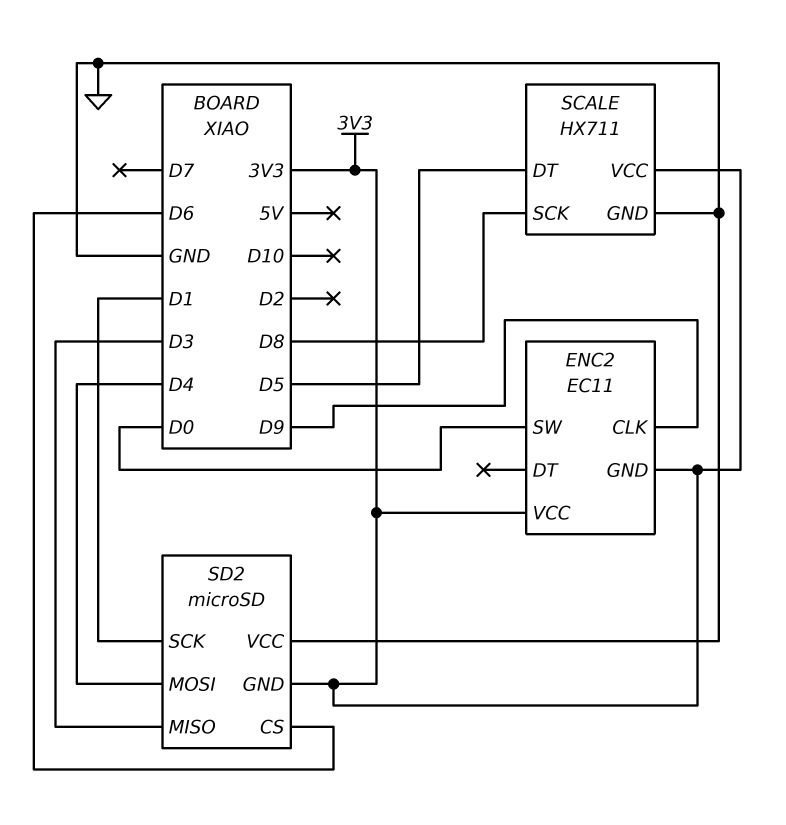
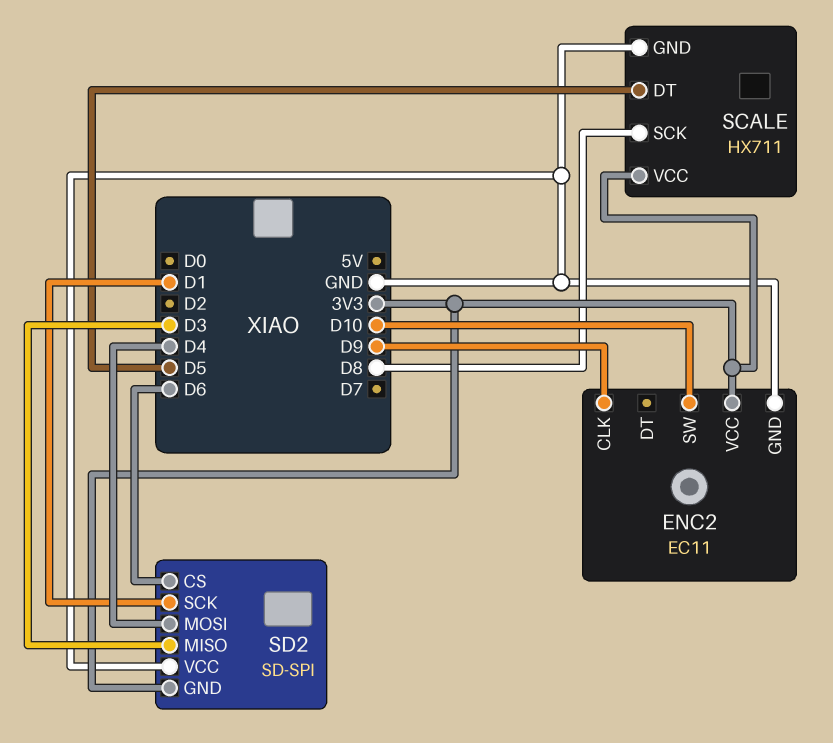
ENC2 pin GND: 3V3 -> GND
ENC2 pin SW: D0 -> D10
SD2: microSD -> SD-SPI

